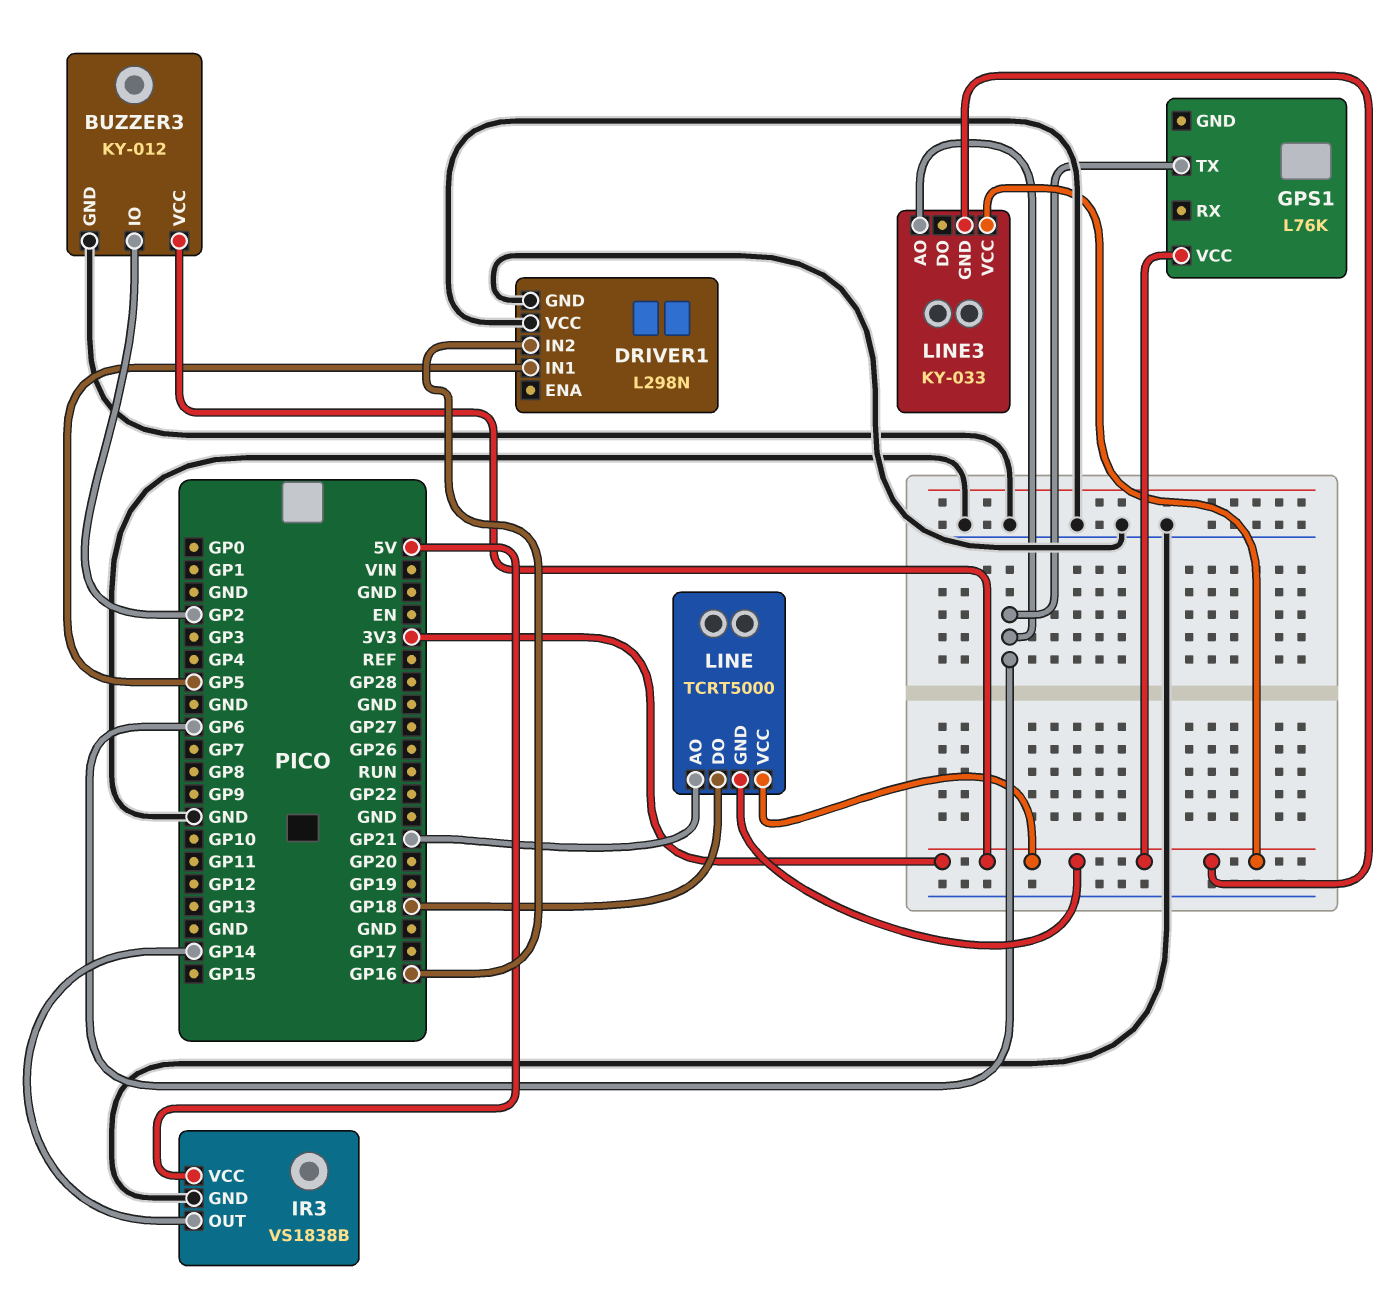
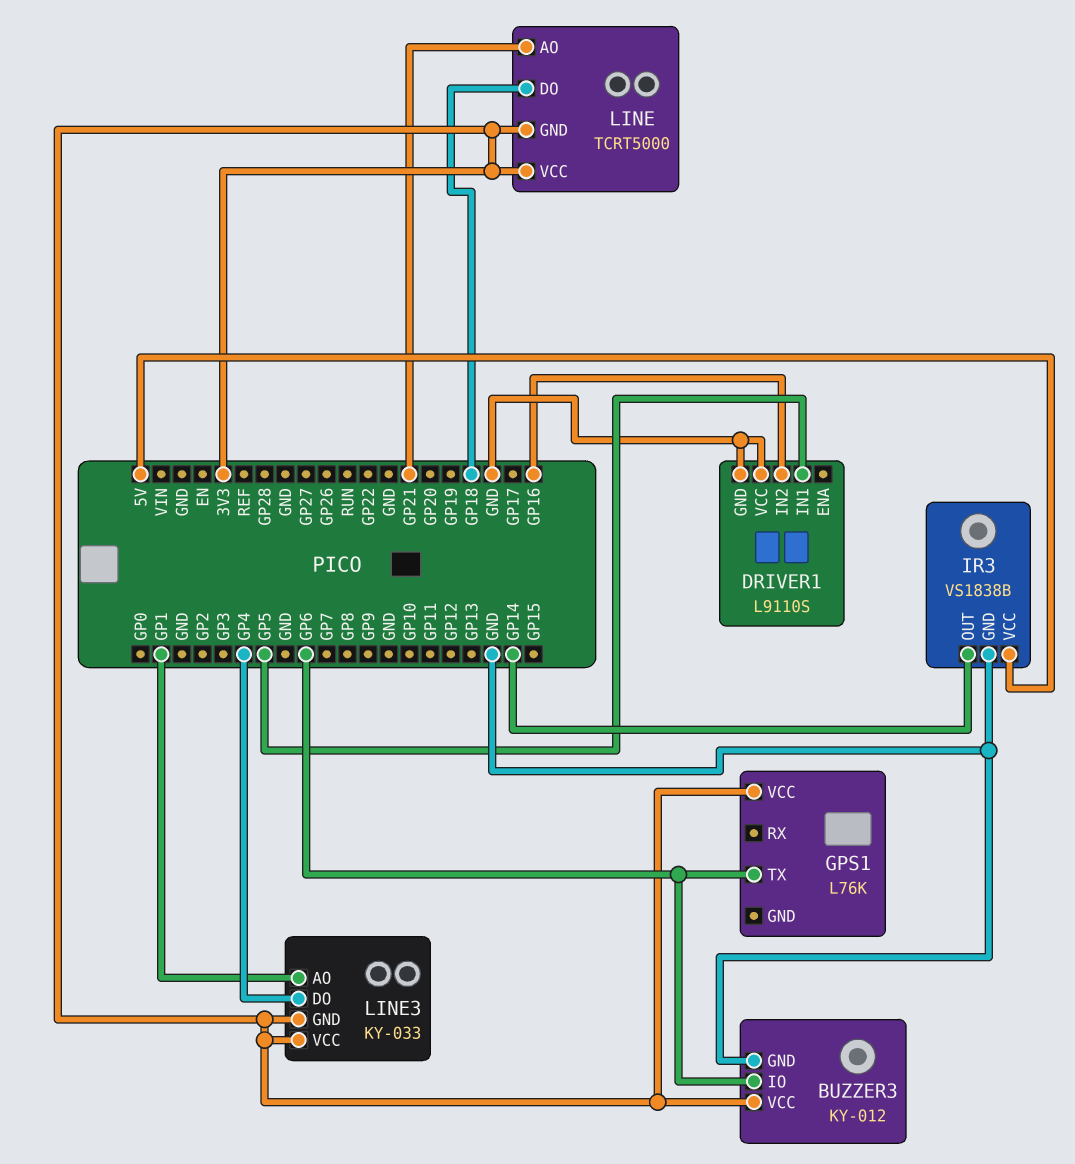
BUZZER3 pin IO: GP2 -> GP6
DRIVER1: L298N -> L9110S
LINE3 pin AO: GP6 -> GP1
LINE3 pin DO: none -> GP4

